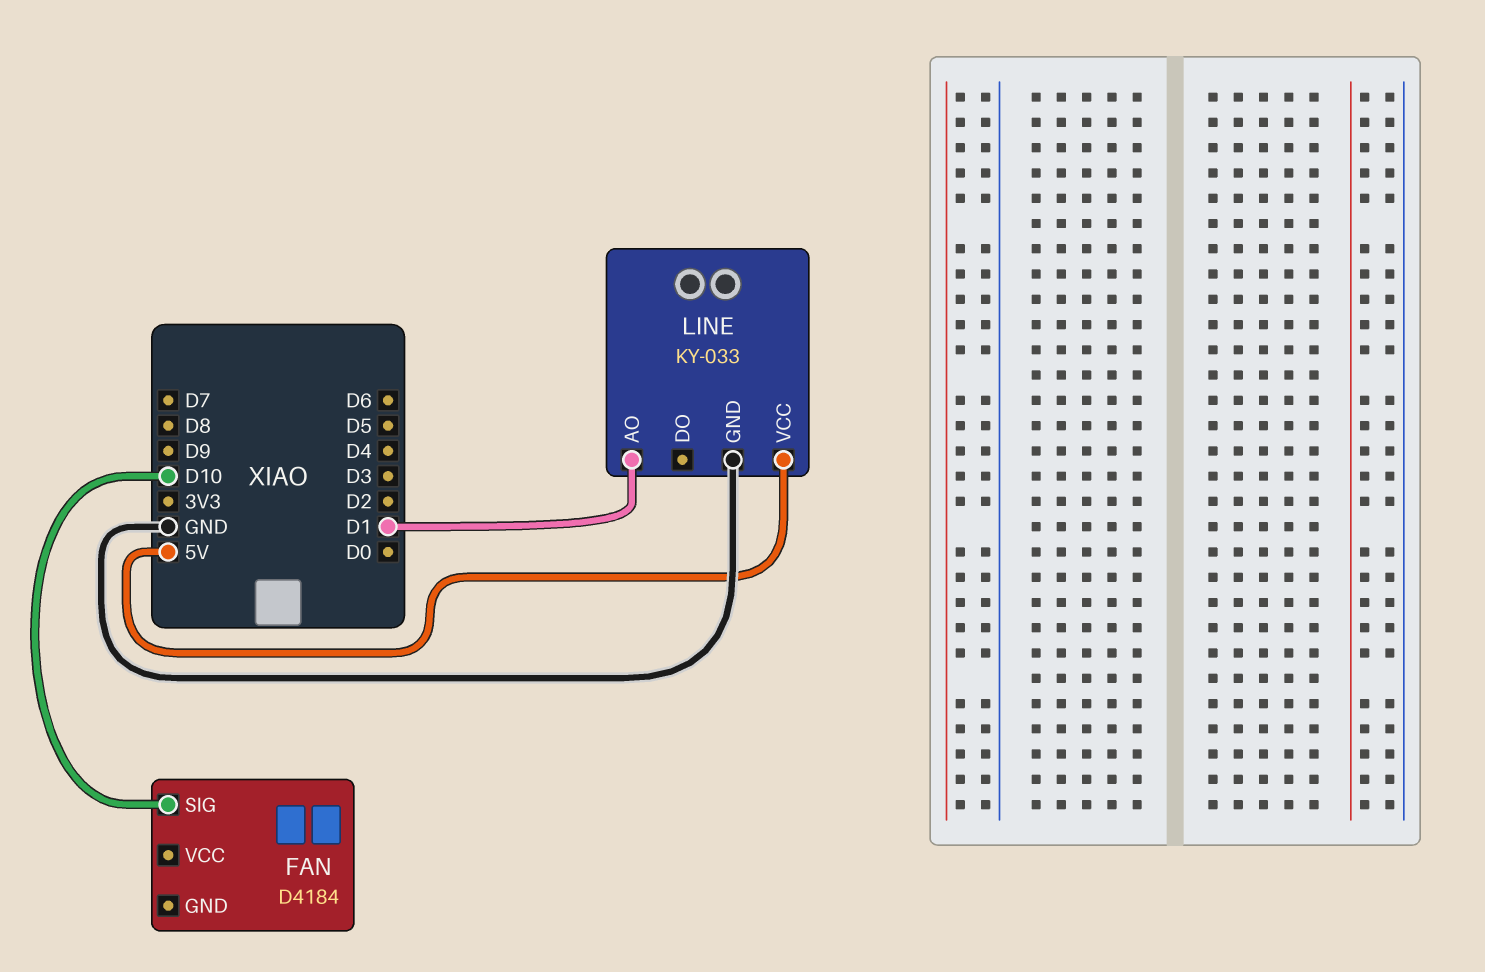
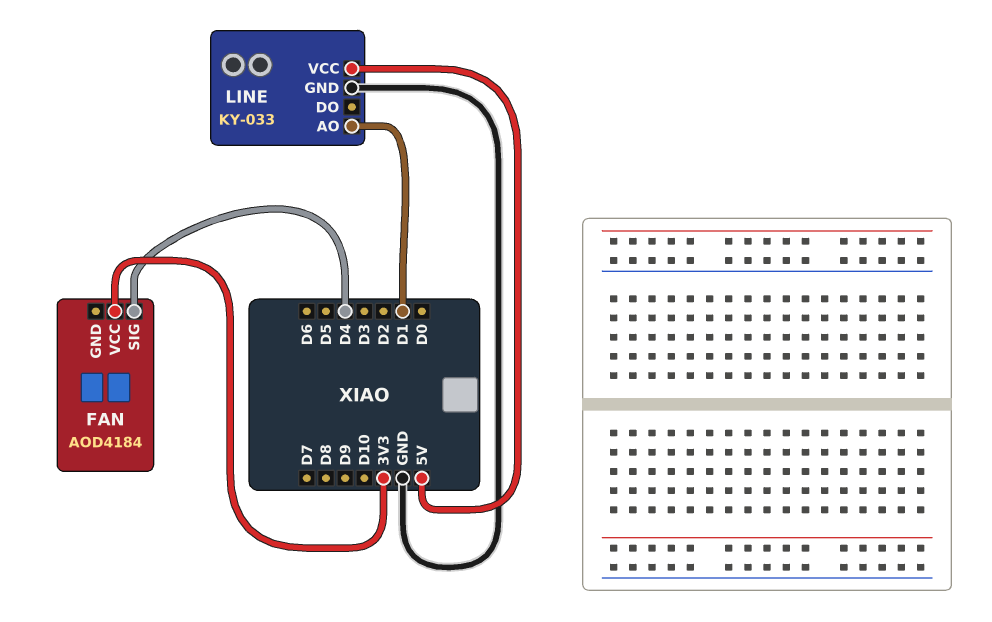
FAN: D4184 -> AOD4184
FAN pin SIG: D10 -> D4
FAN pin VCC: none -> 3V3

